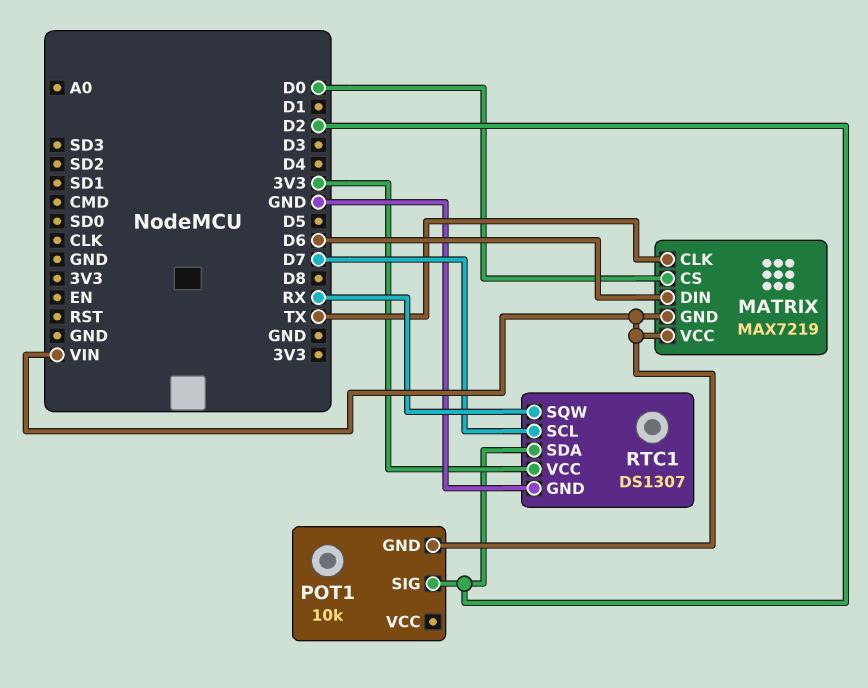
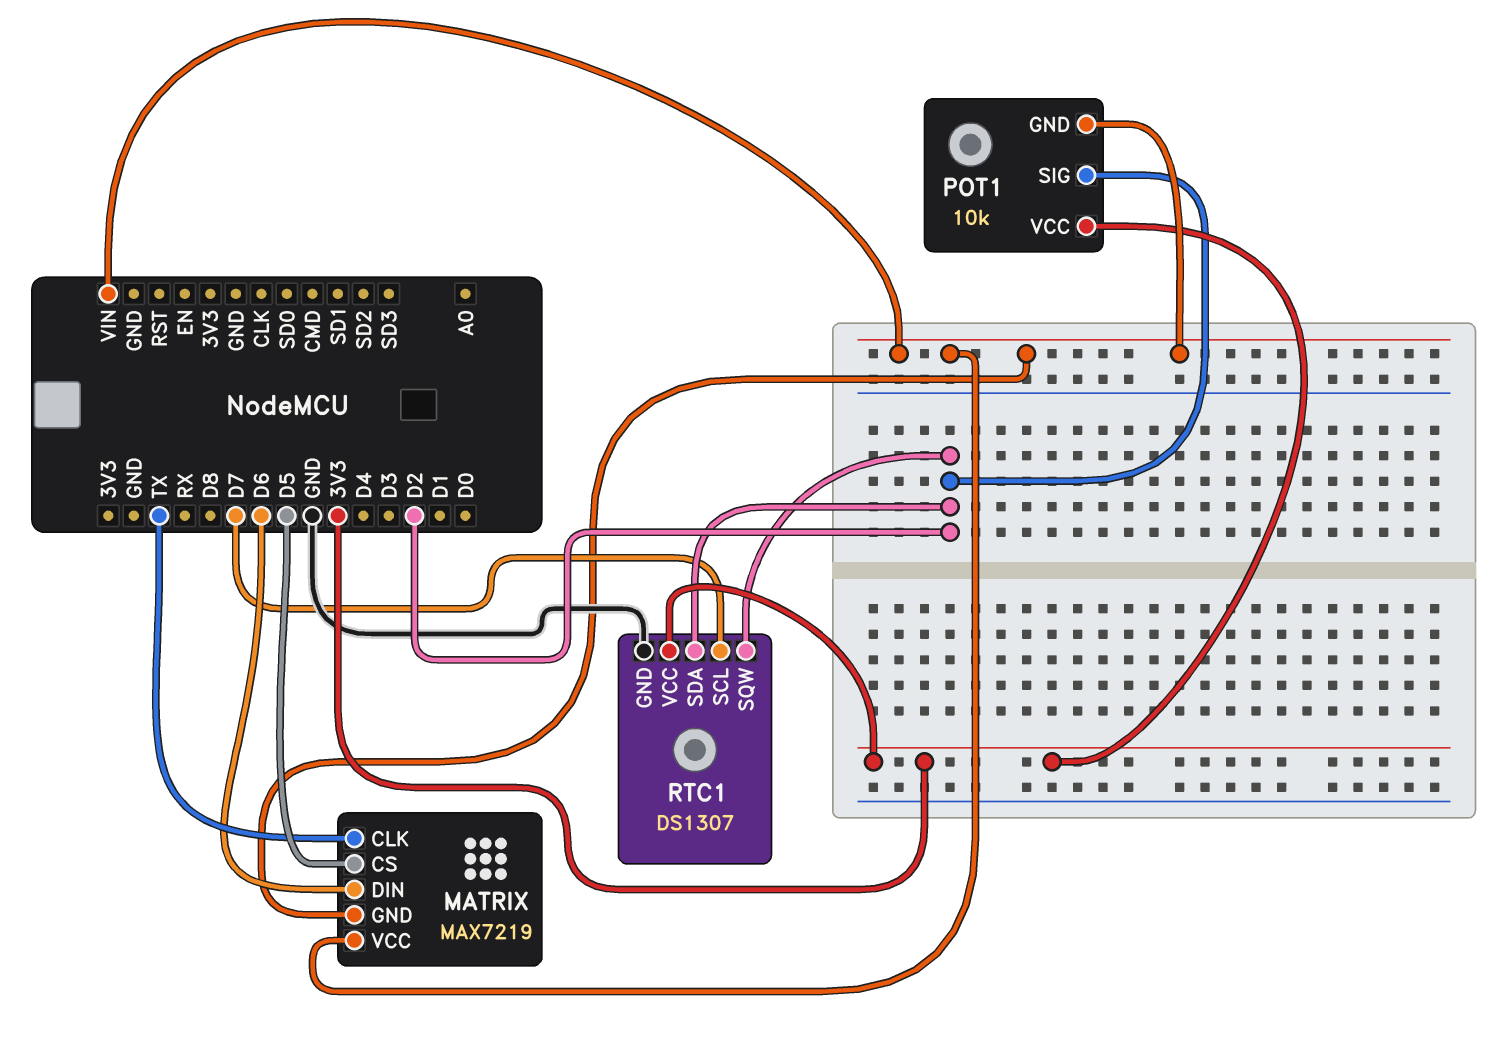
MATRIX pin CS: D0 -> D5
POT1 pin VCC: none -> 3V3
RTC1 pin SQW: RX -> D2

